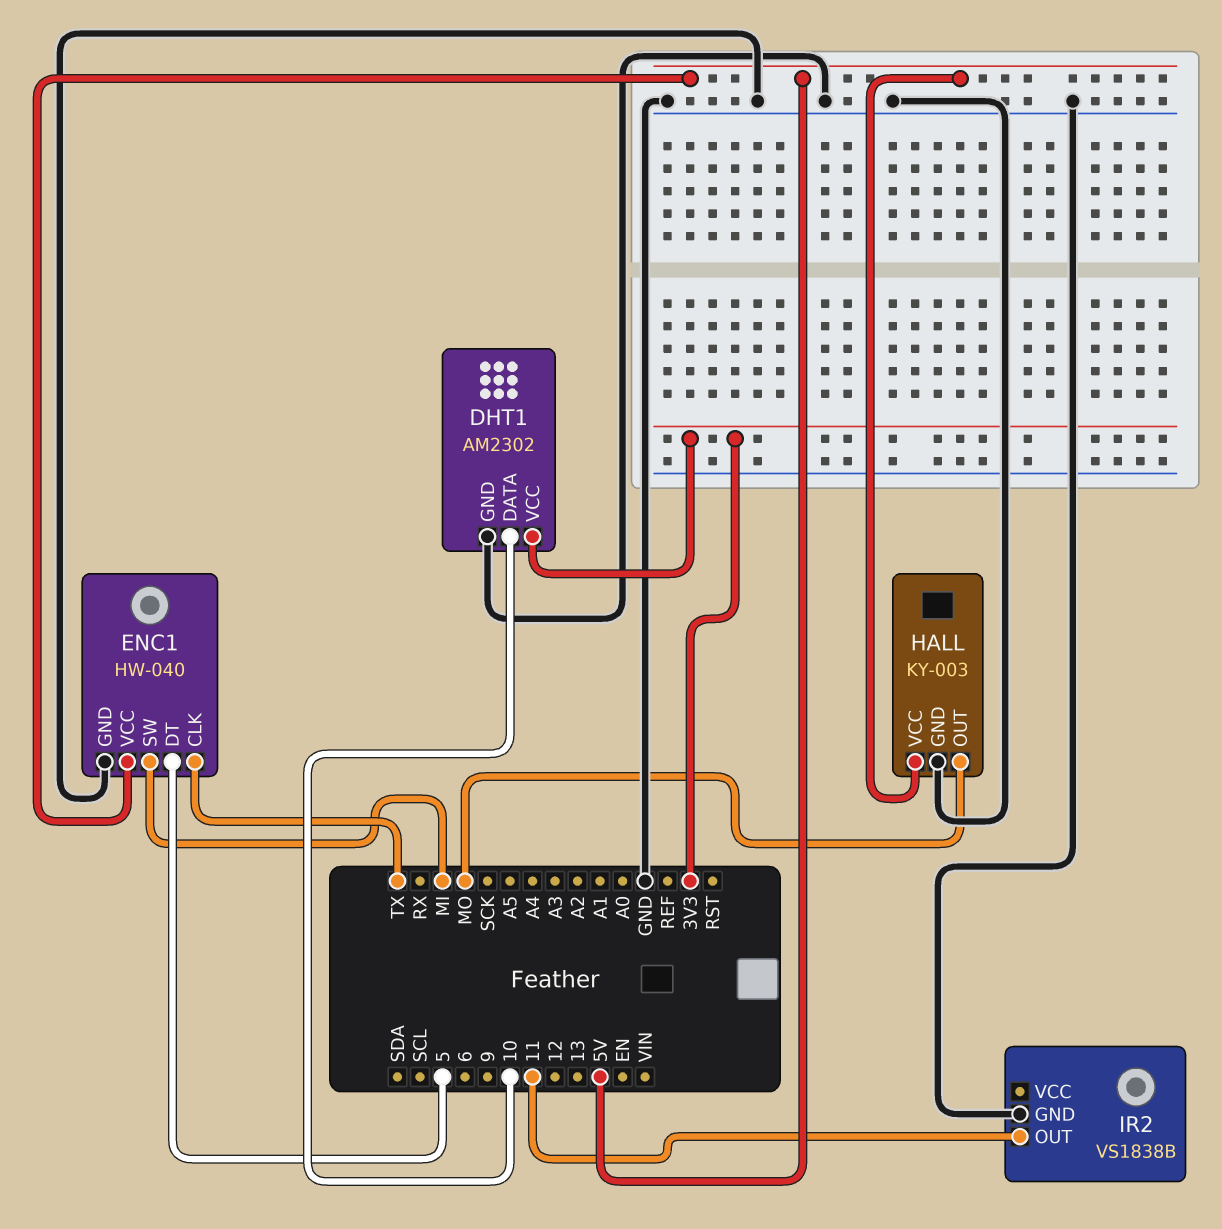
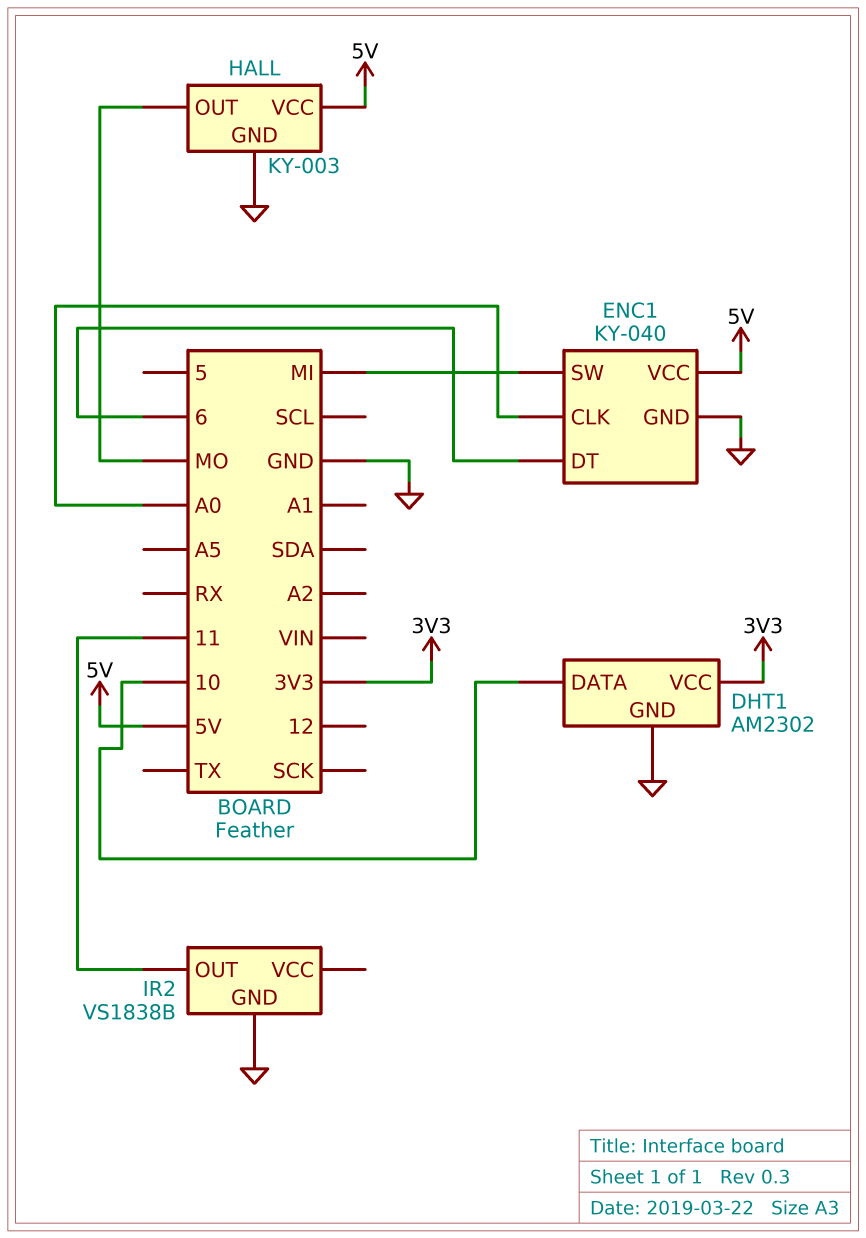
ENC1: HW-040 -> KY-040
ENC1 pin CLK: TX -> A0
ENC1 pin DT: 5 -> 6

